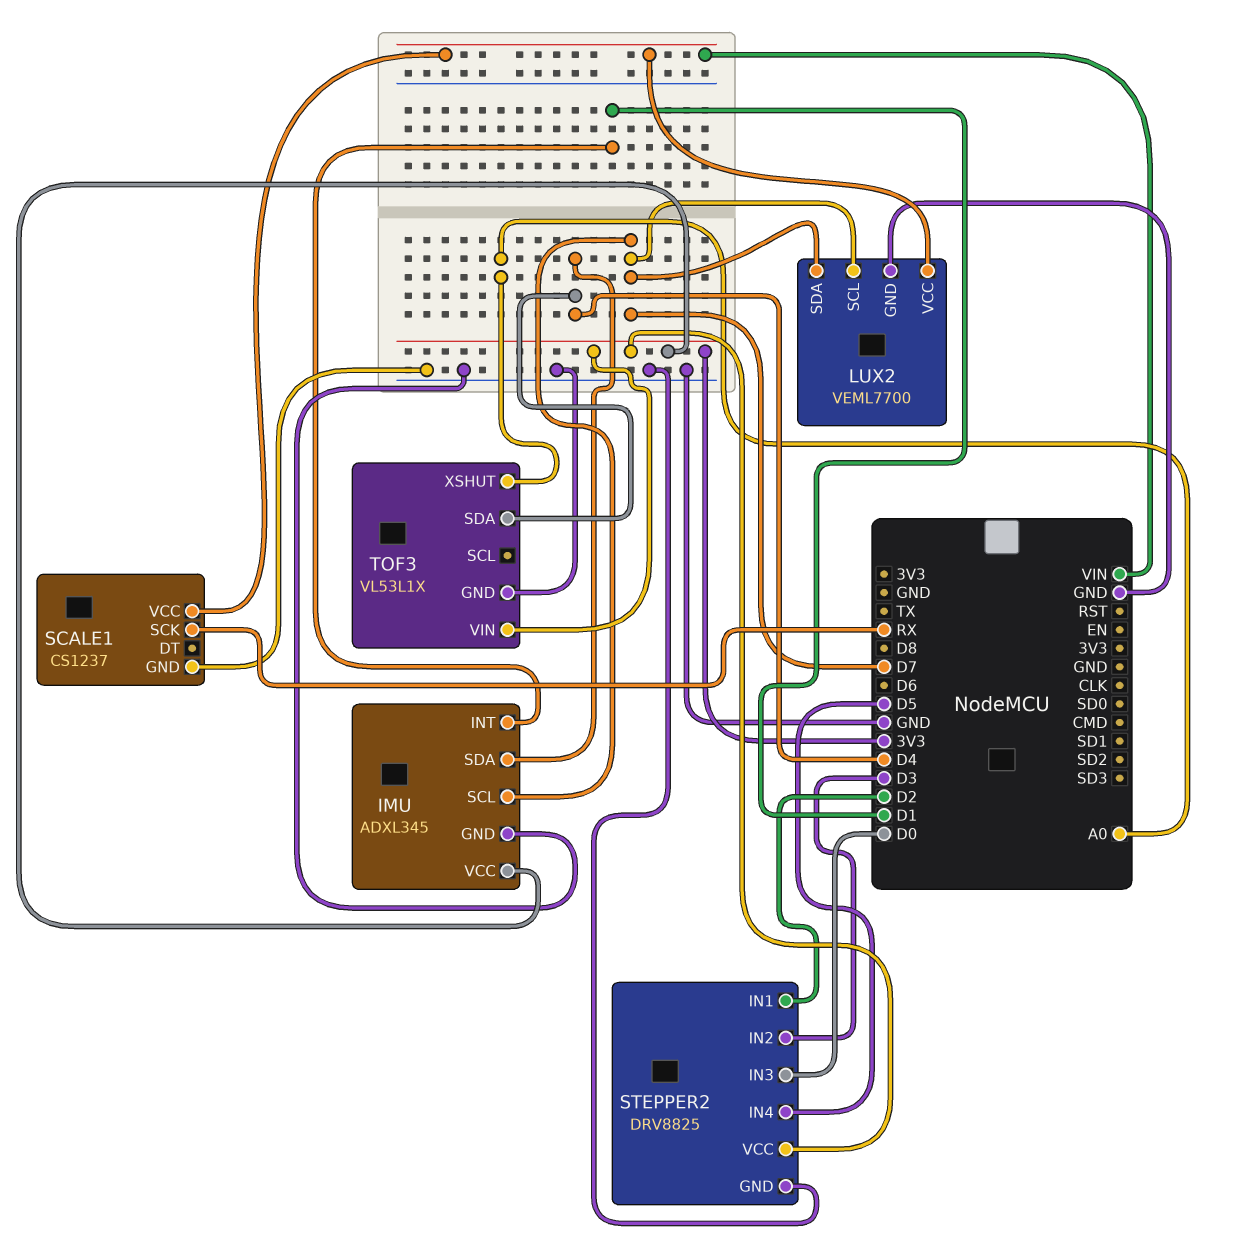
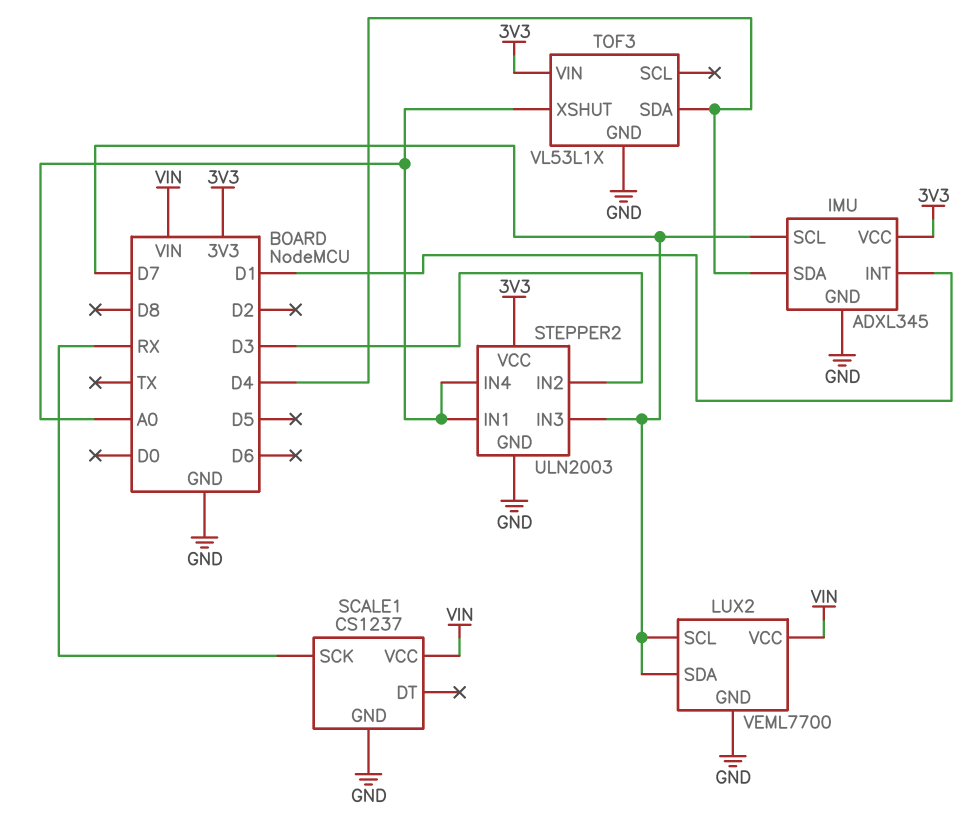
STEPPER2: DRV8825 -> ULN2003
STEPPER2 pin IN1: D2 -> A0
STEPPER2 pin IN3: D0 -> D7
STEPPER2 pin IN4: D5 -> A0

